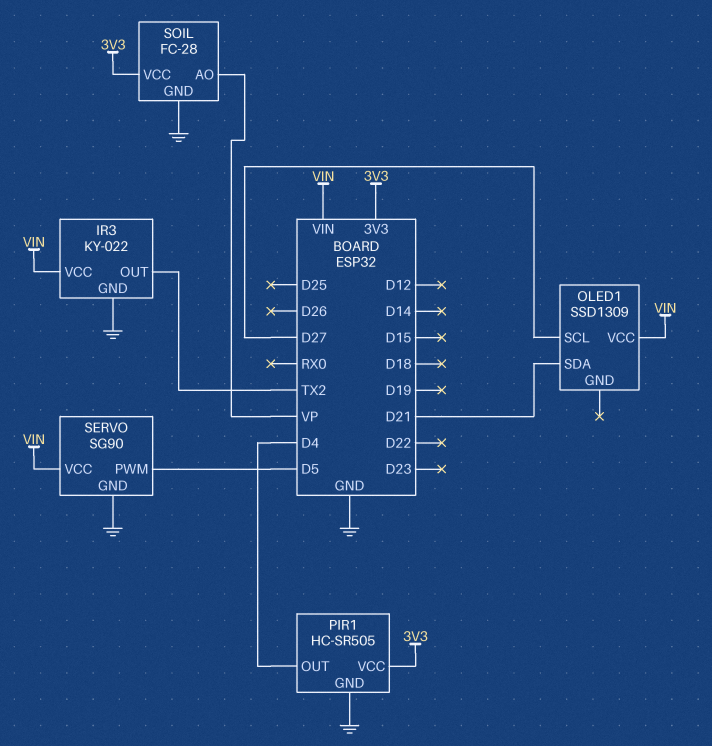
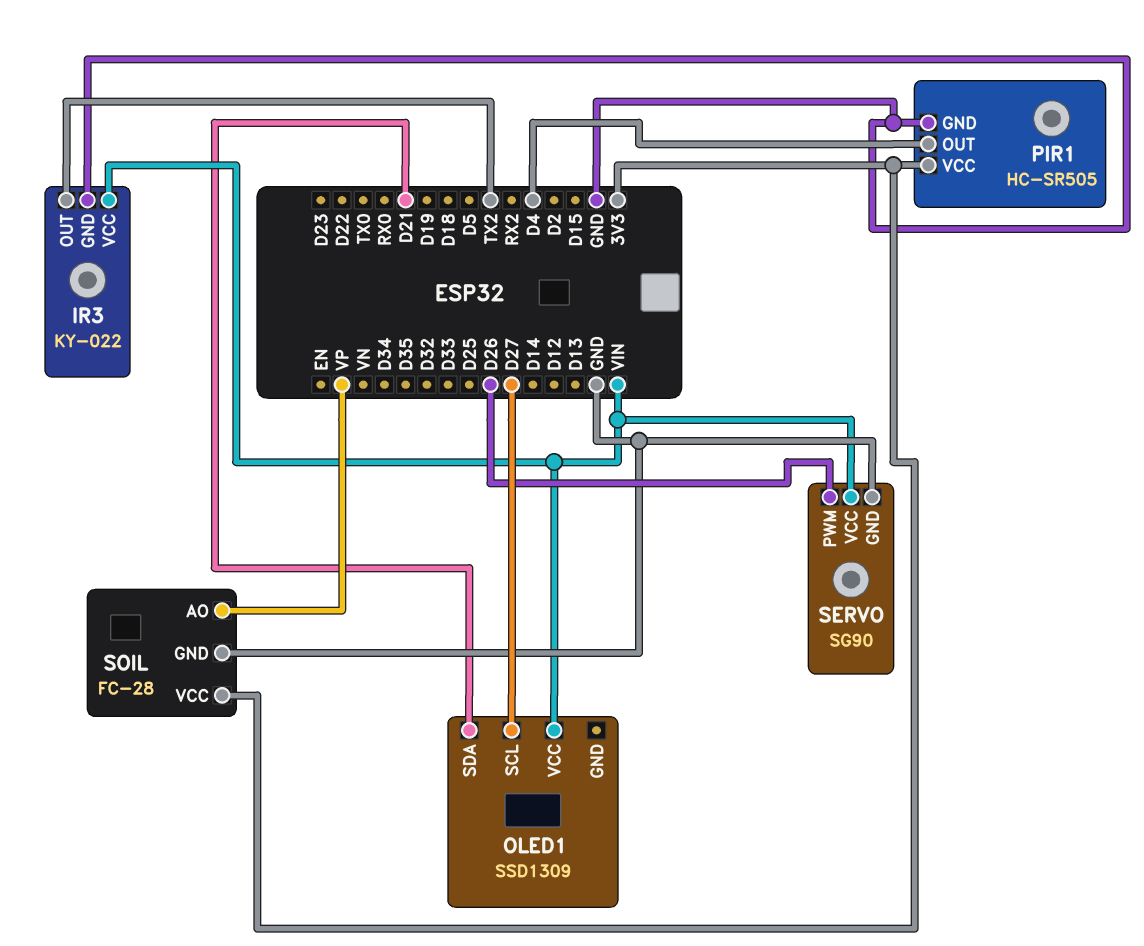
SERVO pin PWM: D5 -> D26

